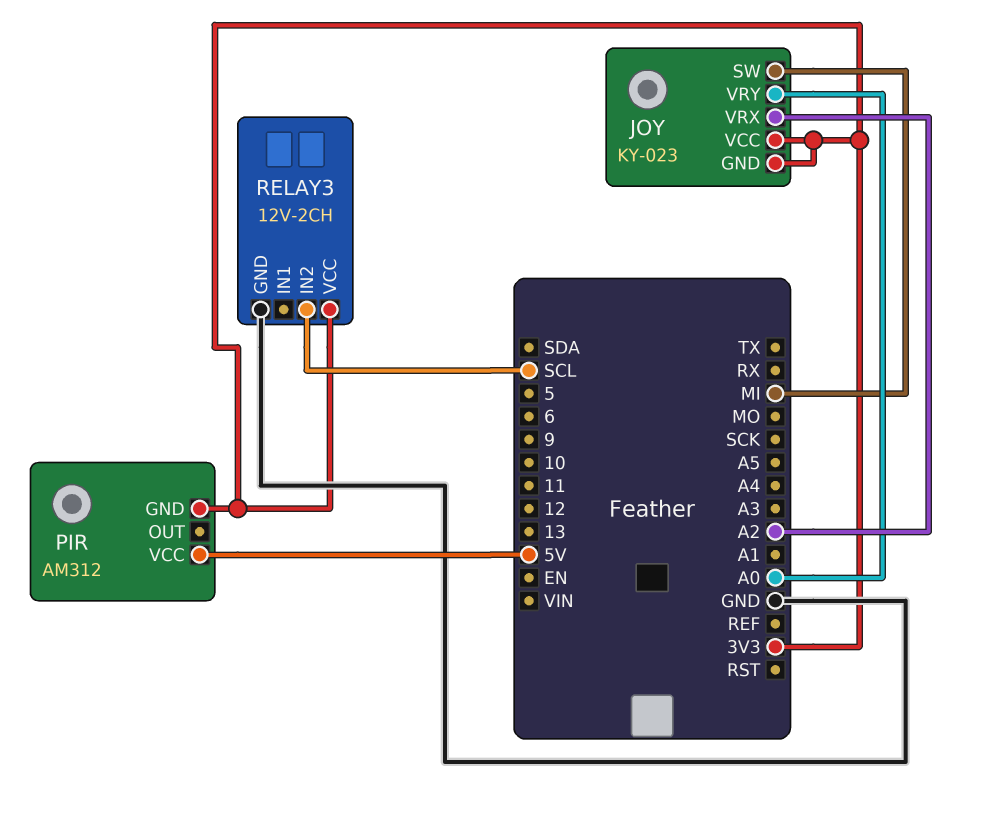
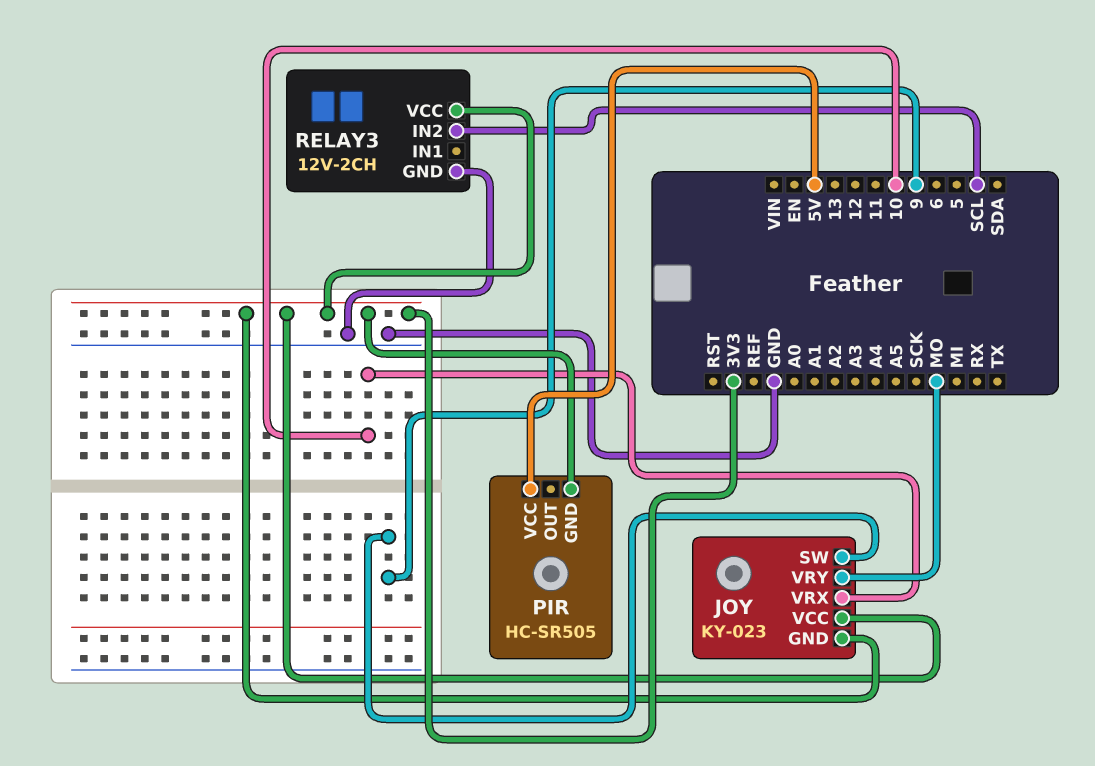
JOY pin SW: MI -> 9
JOY pin VRX: A2 -> 10
JOY pin VRY: A0 -> MO
PIR: AM312 -> HC-SR505

